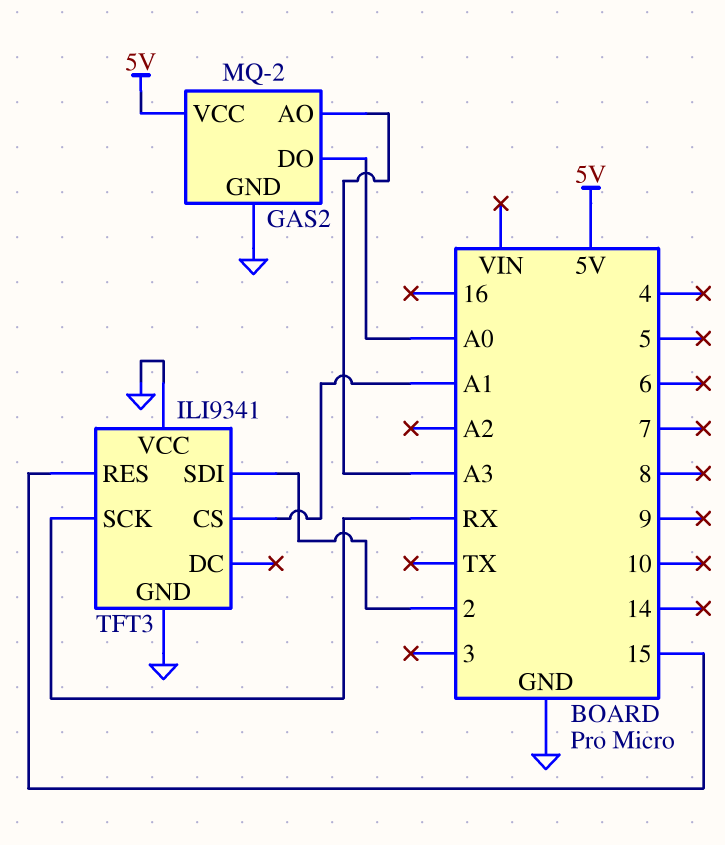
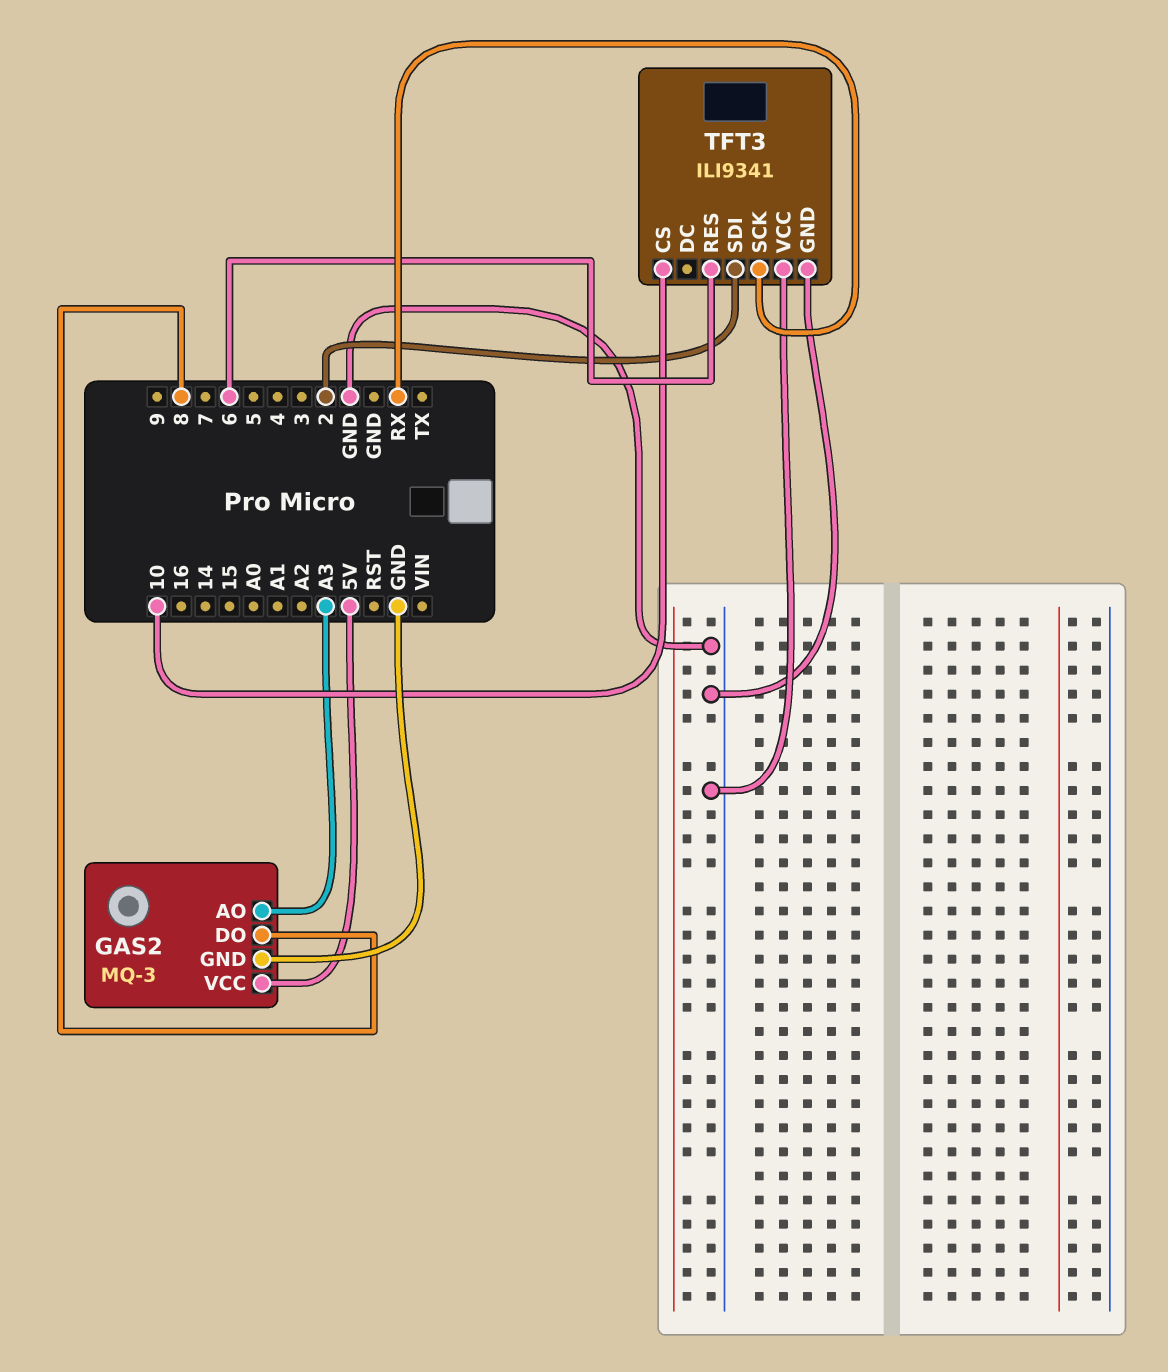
GAS2: MQ-2 -> MQ-3
GAS2 pin DO: A0 -> 8
TFT3 pin CS: A1 -> 10
TFT3 pin RES: 15 -> 6

